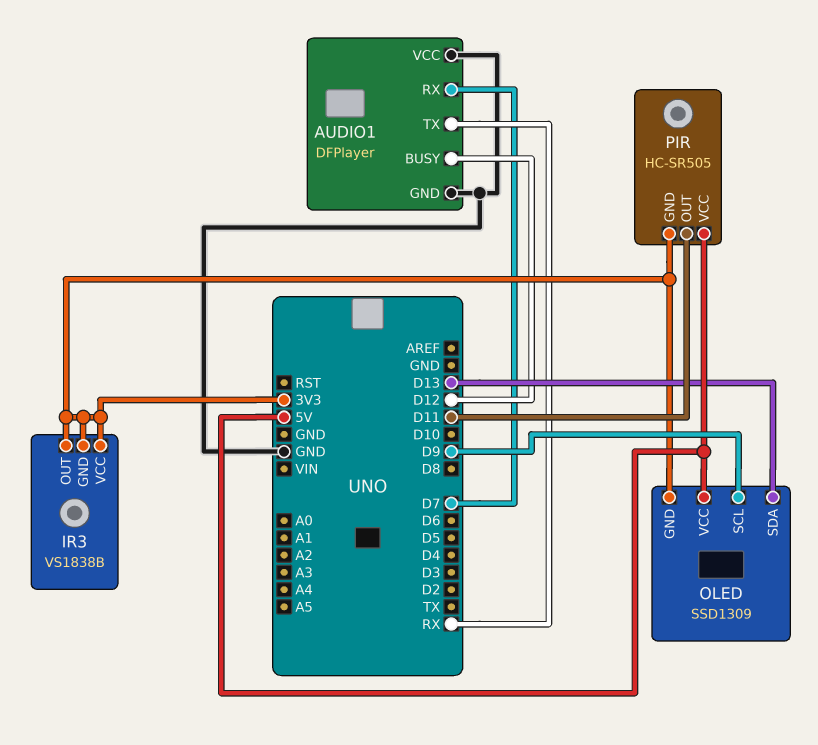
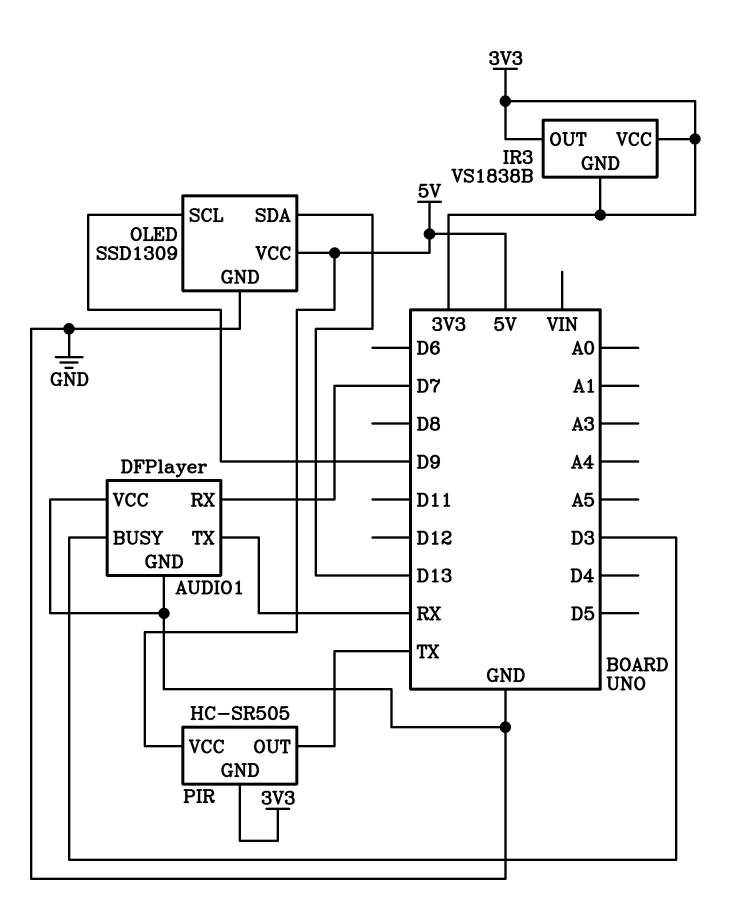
AUDIO1 pin BUSY: D12 -> D3
OLED pin GND: 3V3 -> GND
PIR pin OUT: D11 -> TX

